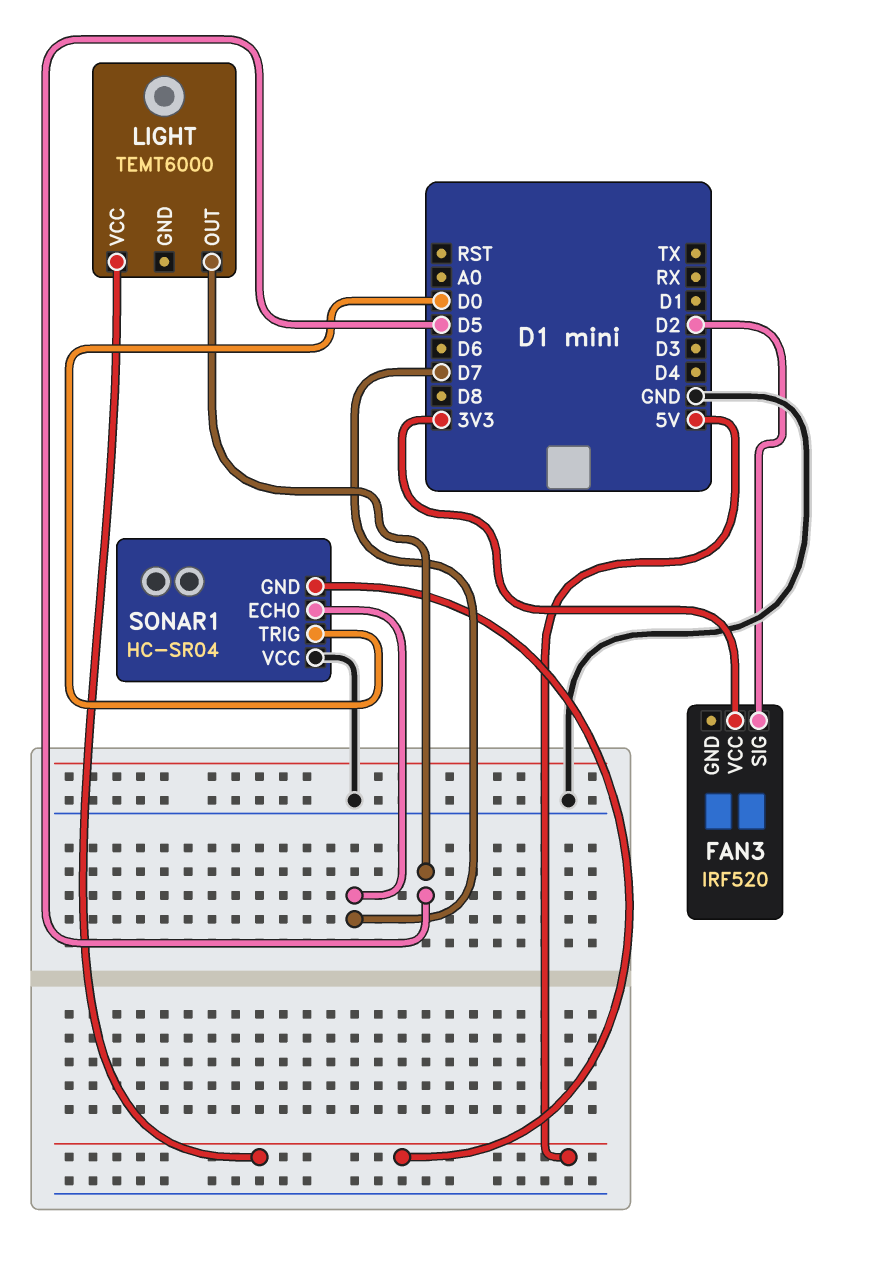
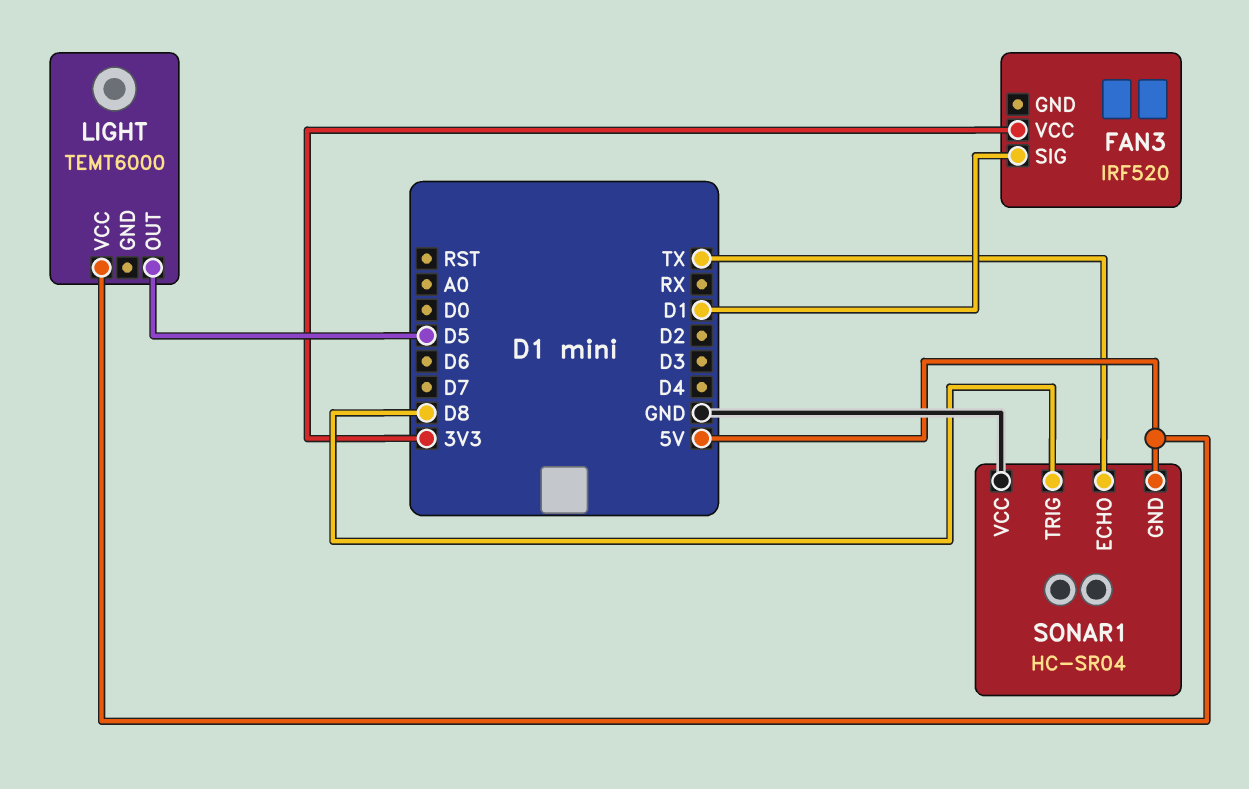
FAN3 pin SIG: D2 -> D1
SONAR1 pin ECHO: D7 -> TX
SONAR1 pin TRIG: D0 -> D8

